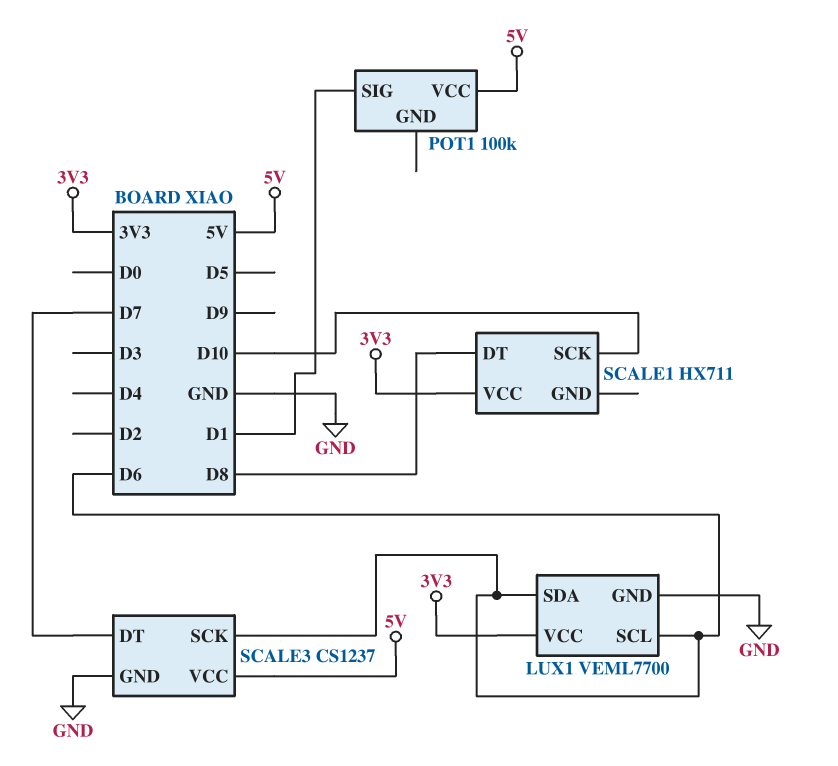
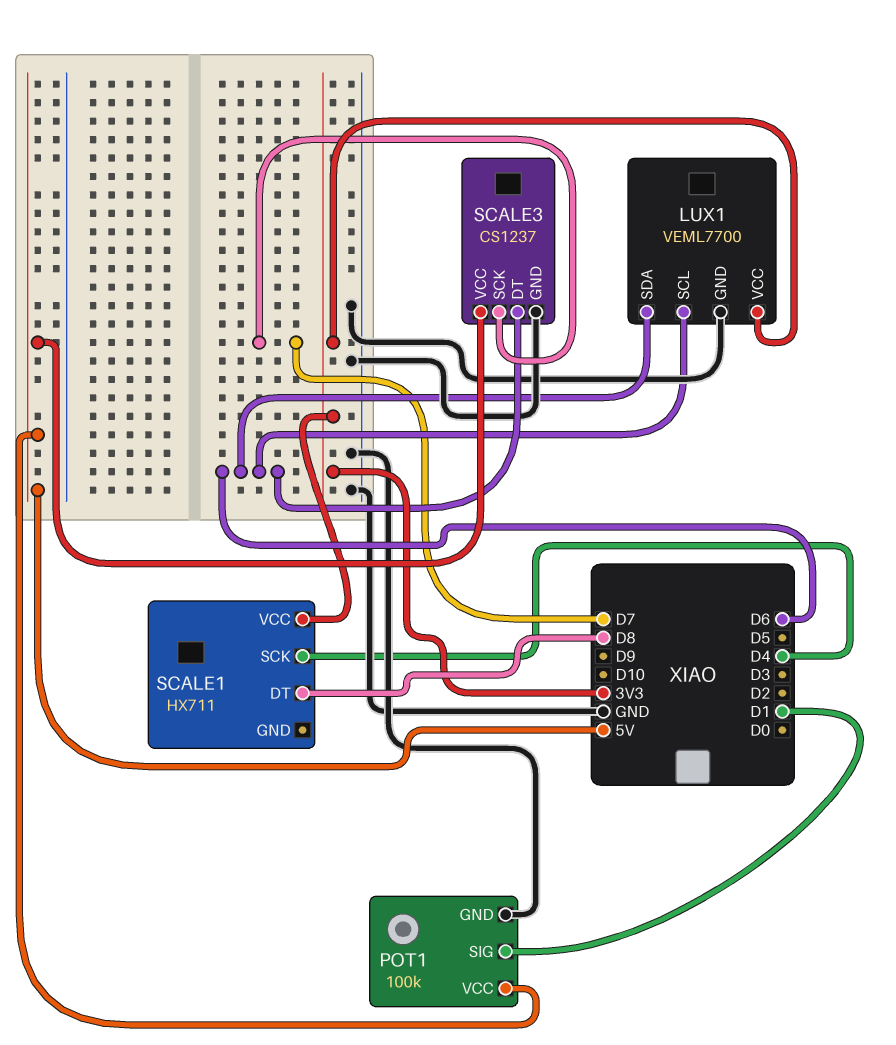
POT1 pin GND: none -> GND
SCALE1 pin SCK: D10 -> D4
SCALE3 pin DT: D7 -> D6
SCALE3 pin SCK: D6 -> D7

